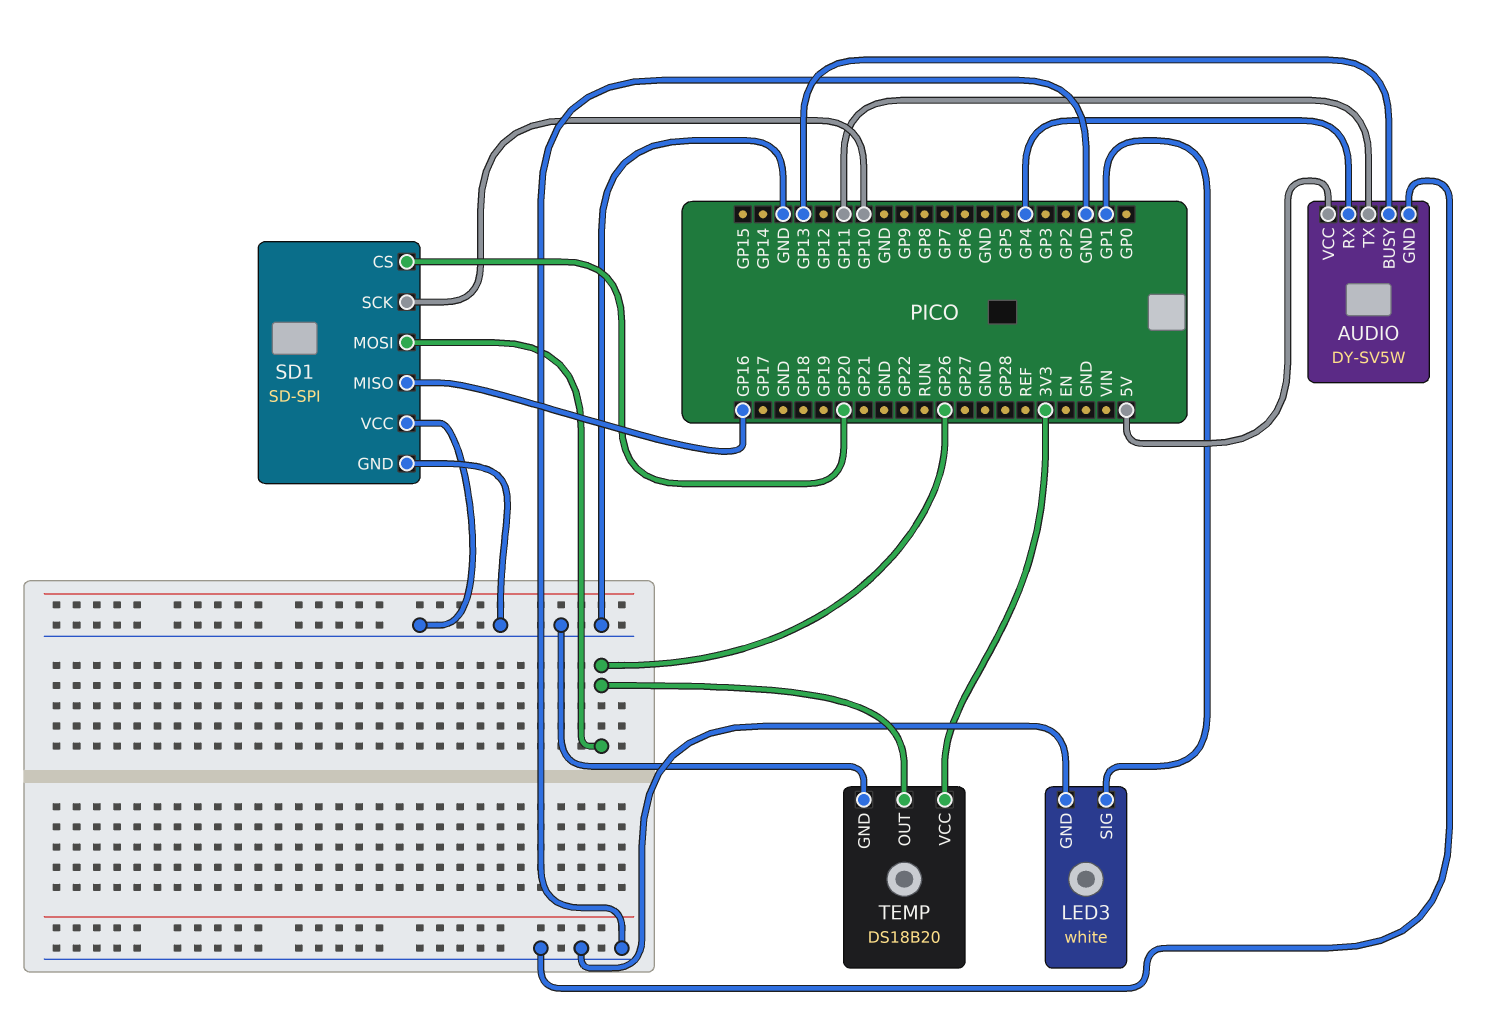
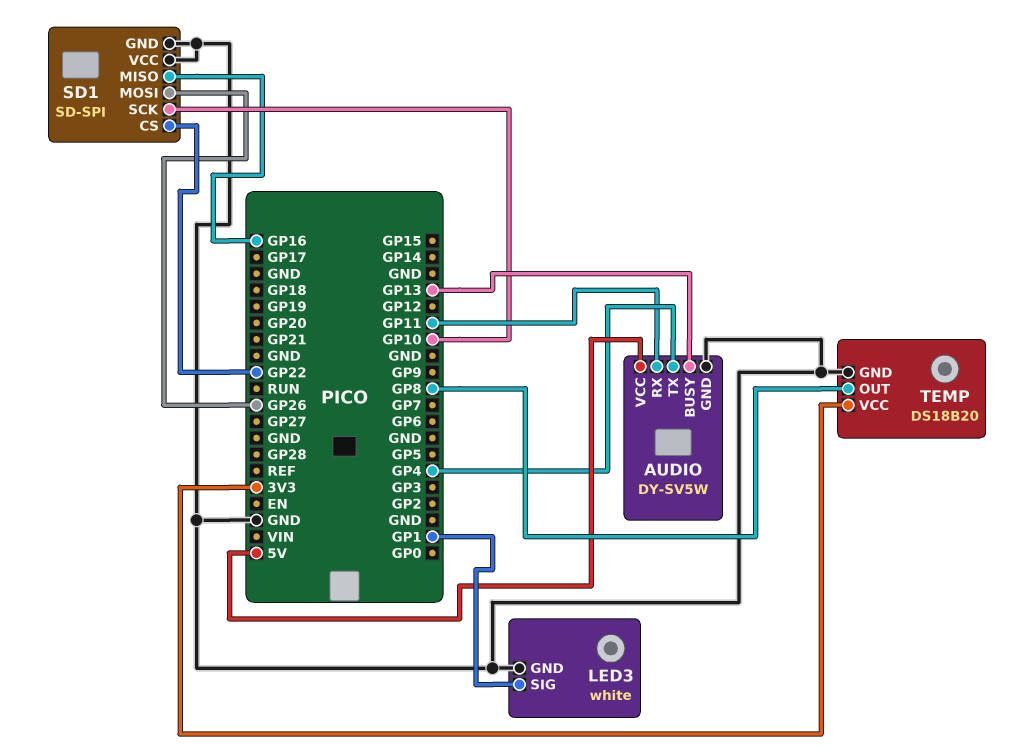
AUDIO pin RX: GP4 -> GP11
AUDIO pin TX: GP11 -> GP4
SD1 pin CS: GP20 -> GP22
TEMP pin OUT: GP26 -> GP8

